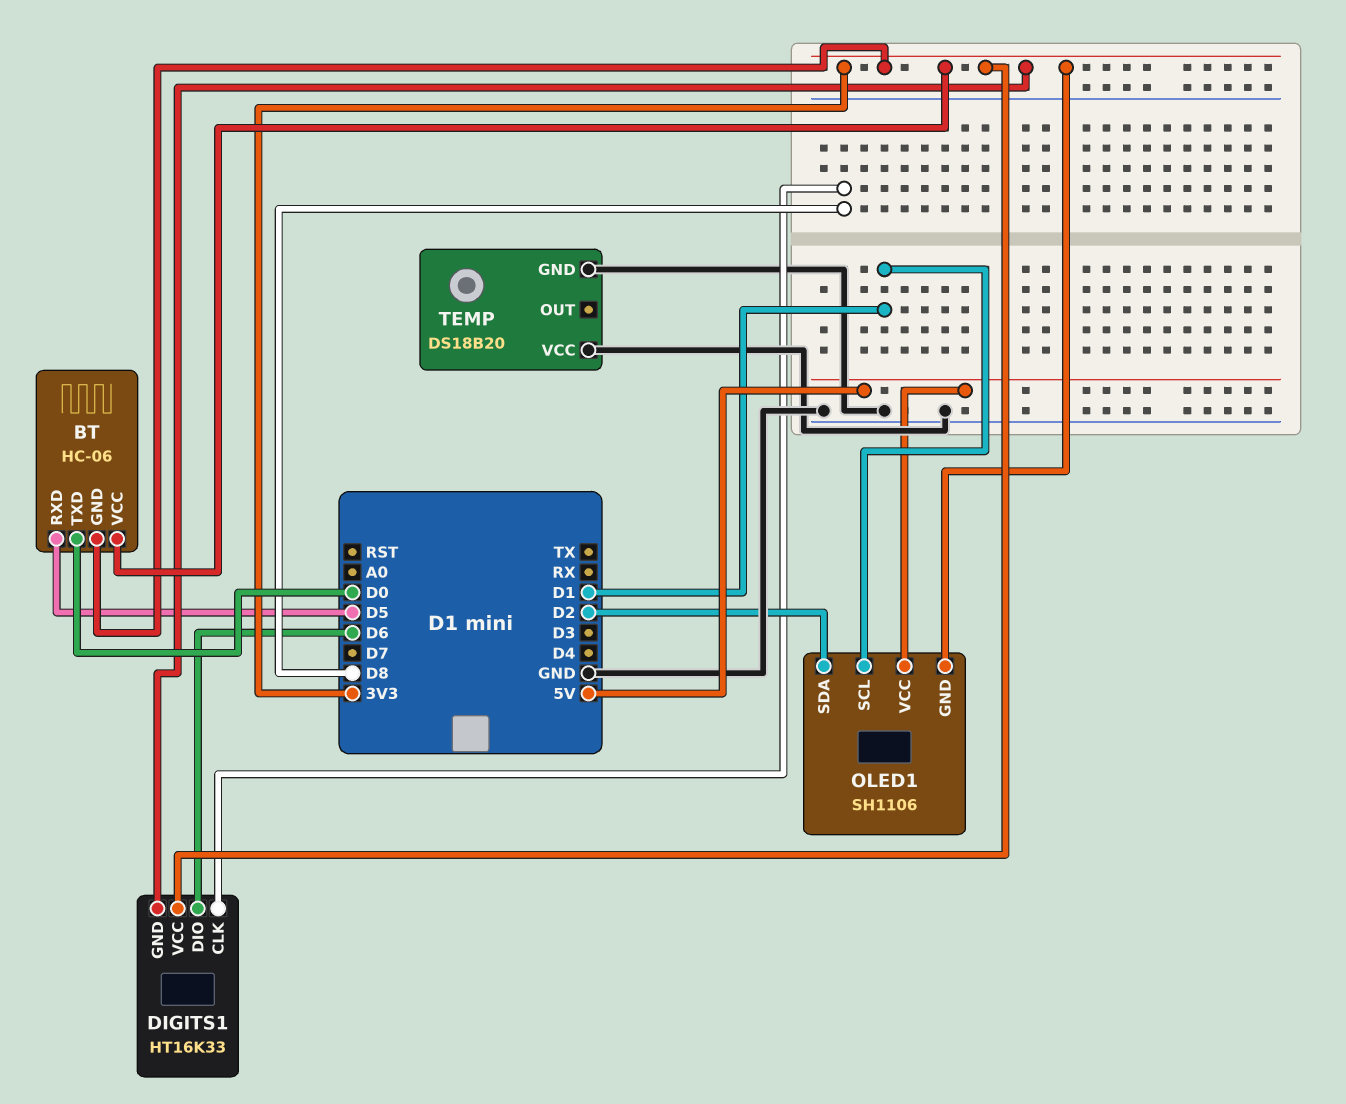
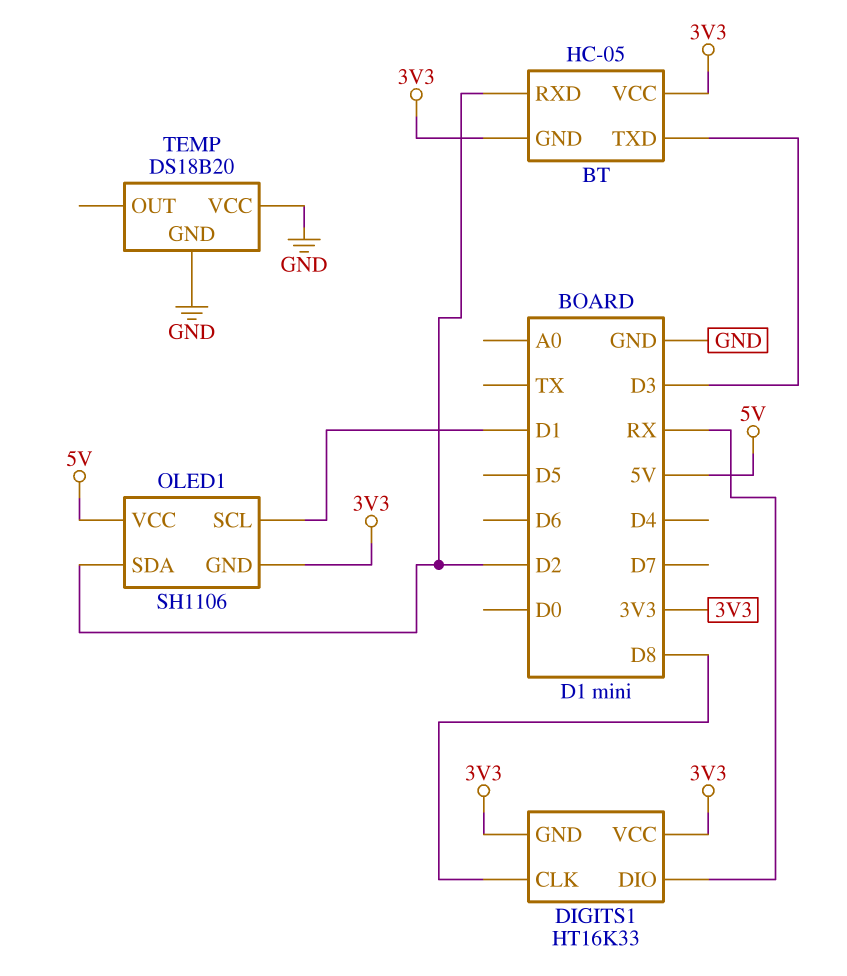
BT: HC-06 -> HC-05
BT pin RXD: D5 -> D2
BT pin TXD: D0 -> D3
DIGITS1 pin DIO: D6 -> RX

